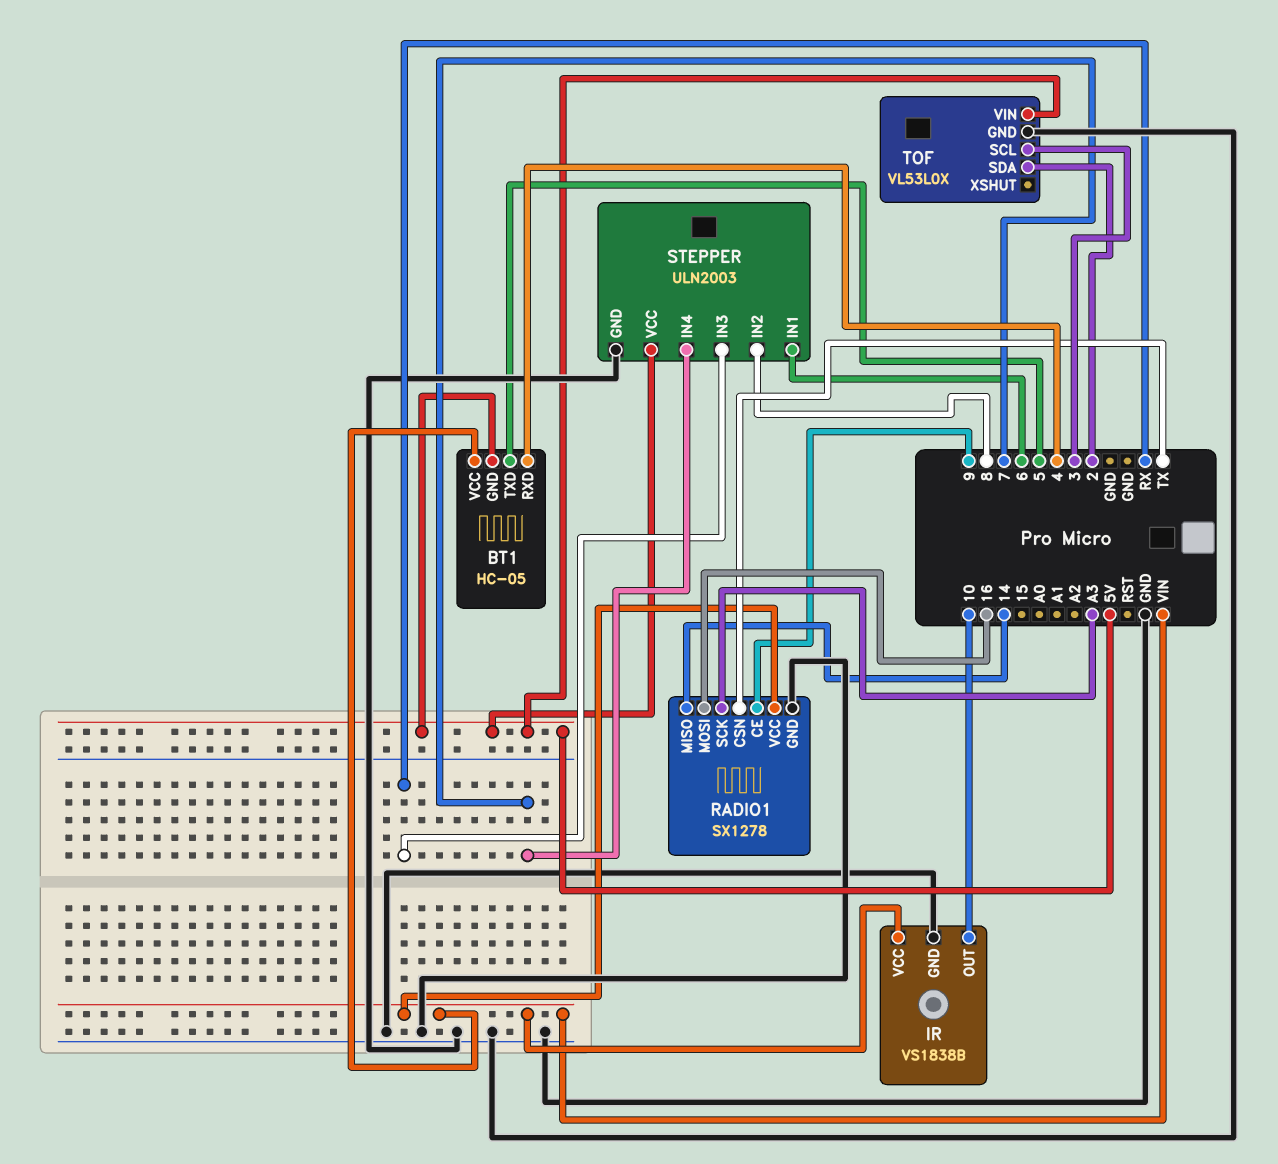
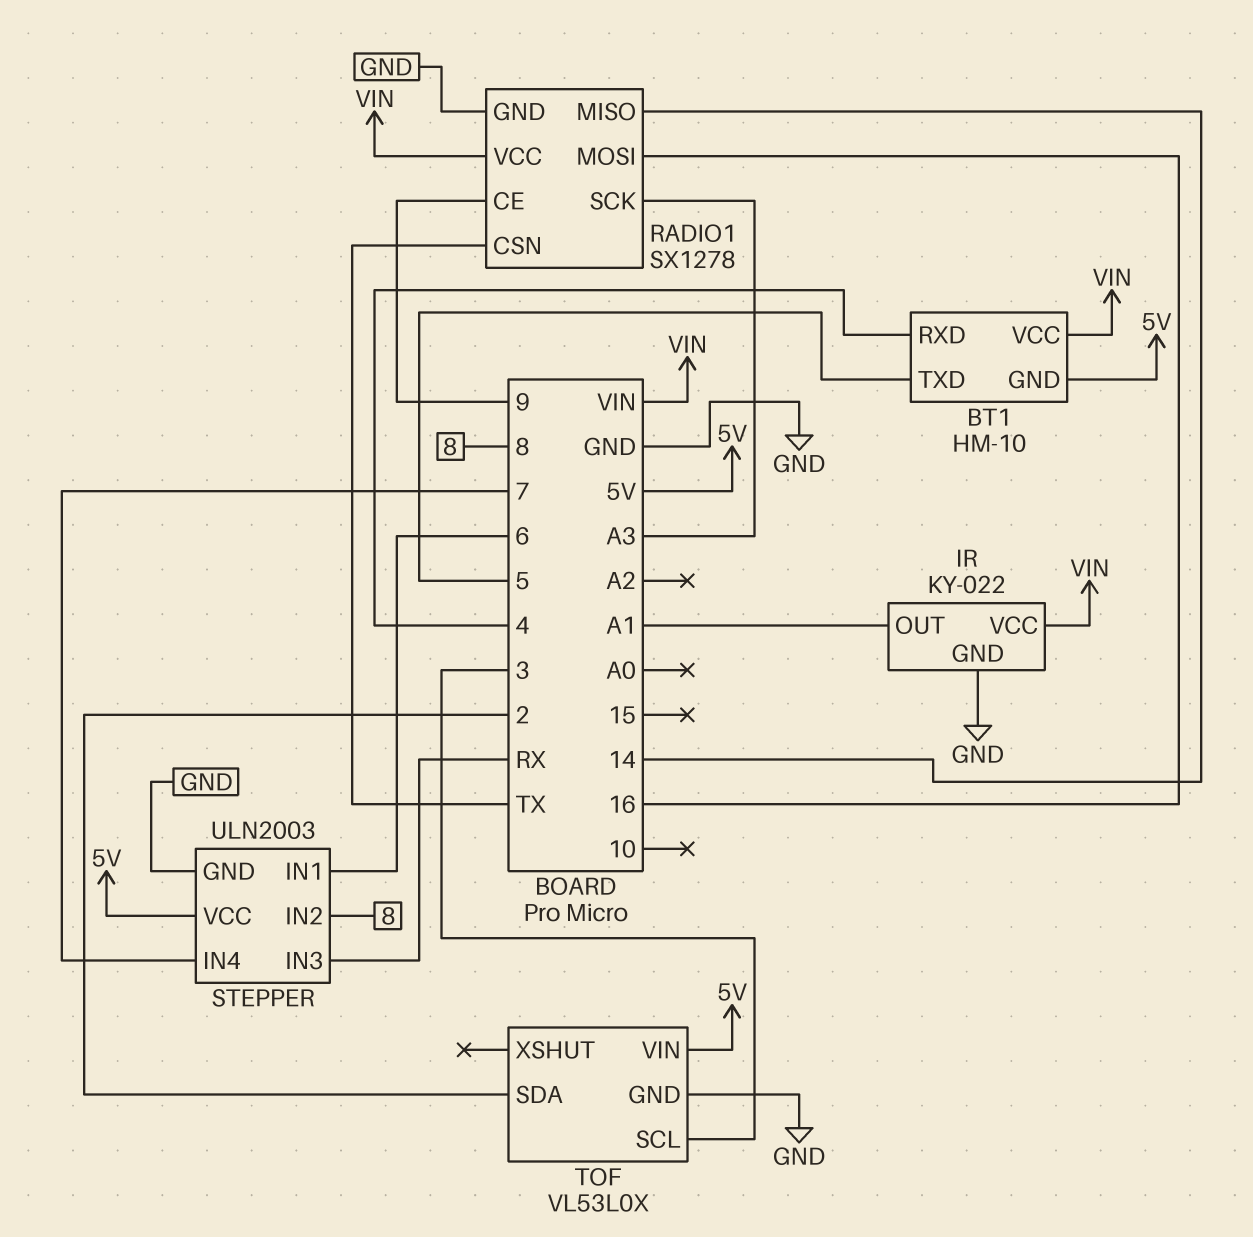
BT1: HC-05 -> HM-10
IR: VS1838B -> KY-022
IR pin OUT: 10 -> A1

